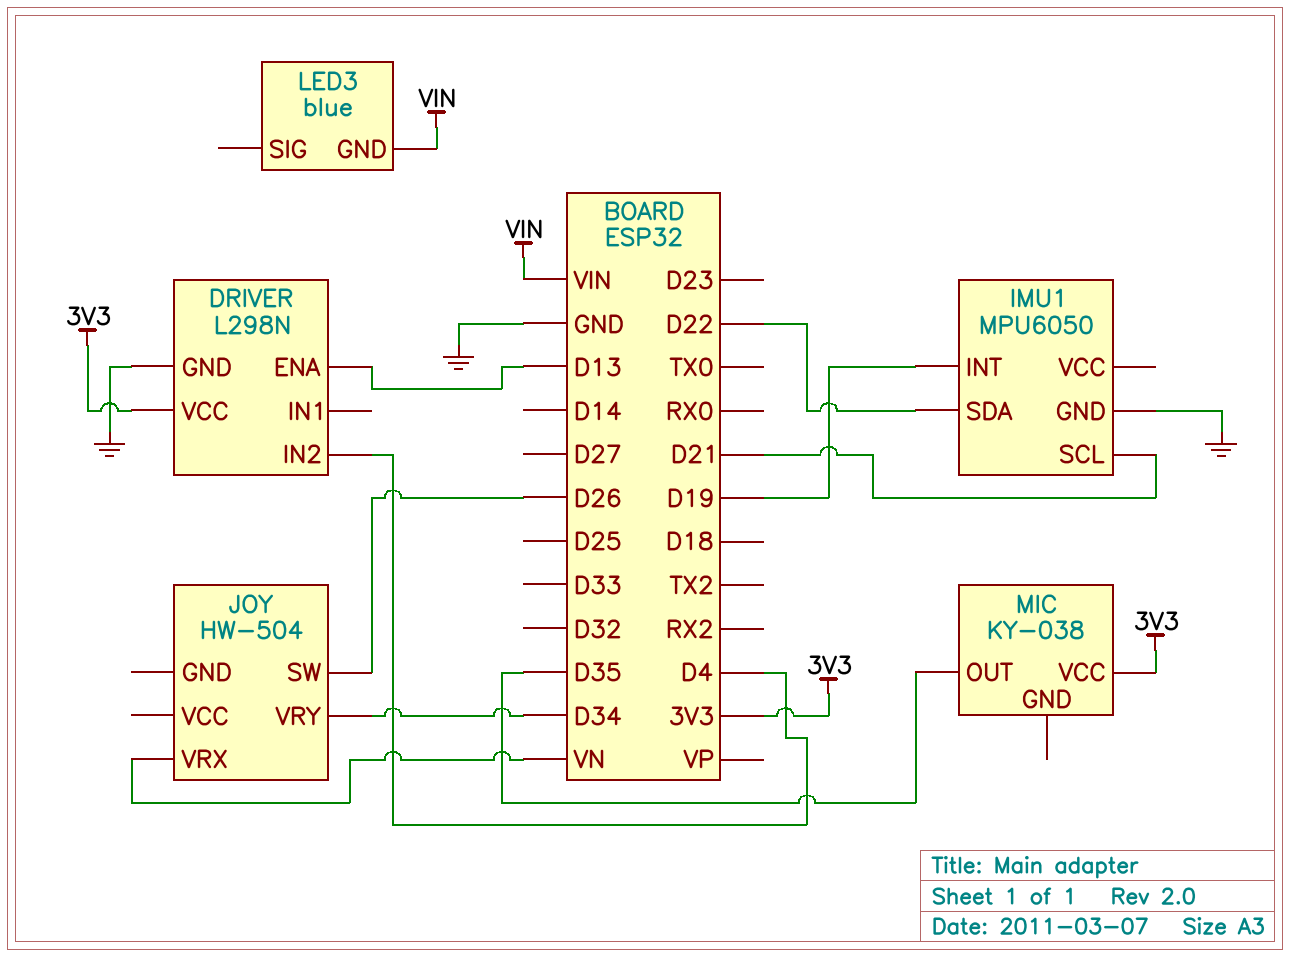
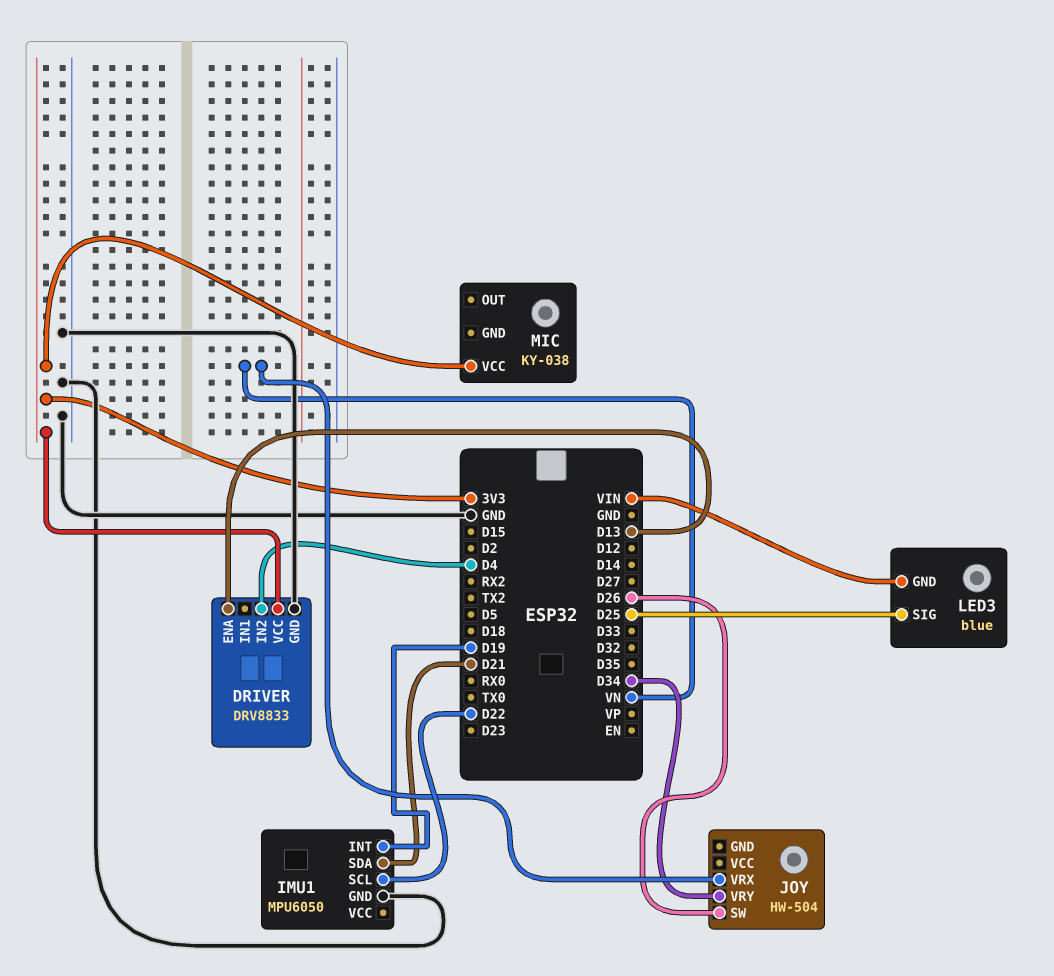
DRIVER: L298N -> DRV8833
IMU1 pin SCL: D21 -> D22
IMU1 pin SDA: D22 -> D21
LED3 pin SIG: none -> D25
MIC pin OUT: D35 -> none

